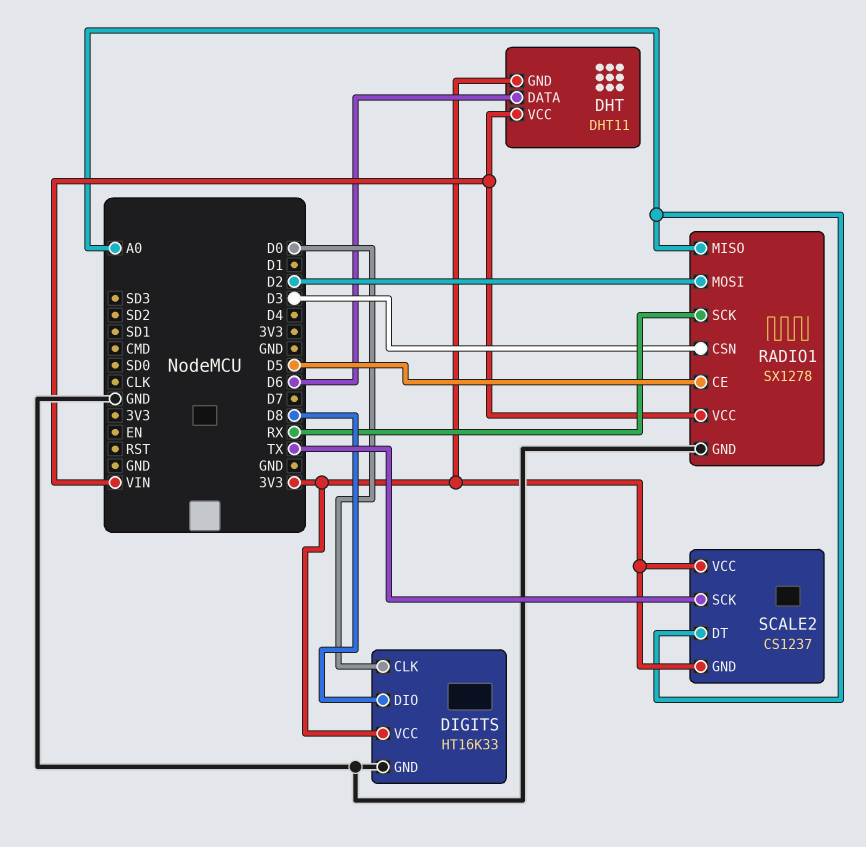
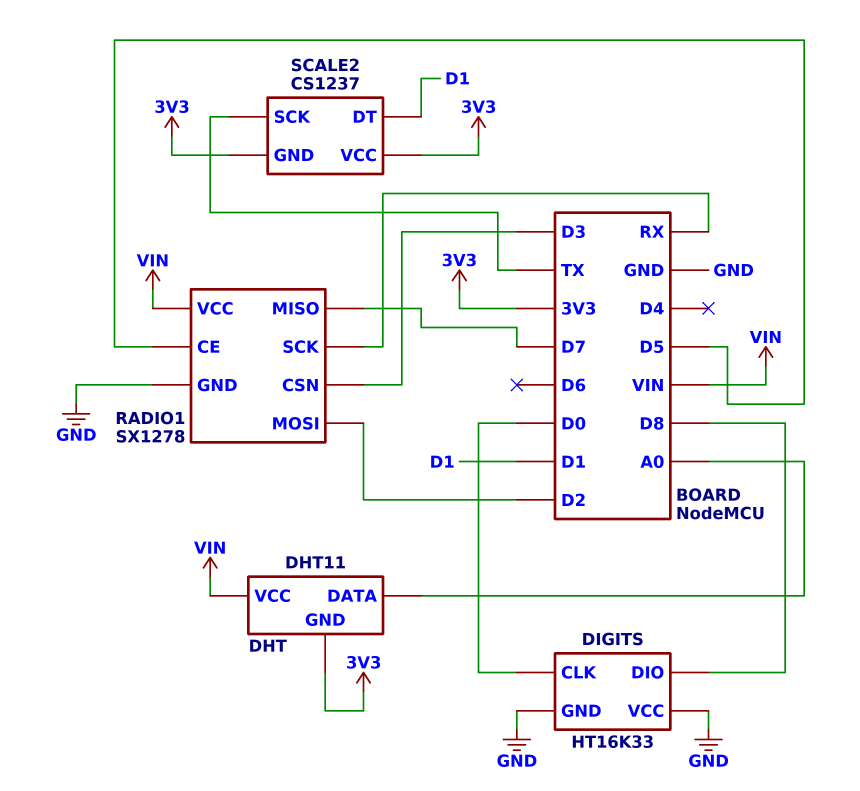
DHT pin DATA: D6 -> A0
DIGITS pin VCC: 3V3 -> GND
RADIO1 pin MISO: A0 -> D7
SCALE2 pin DT: A0 -> D1

